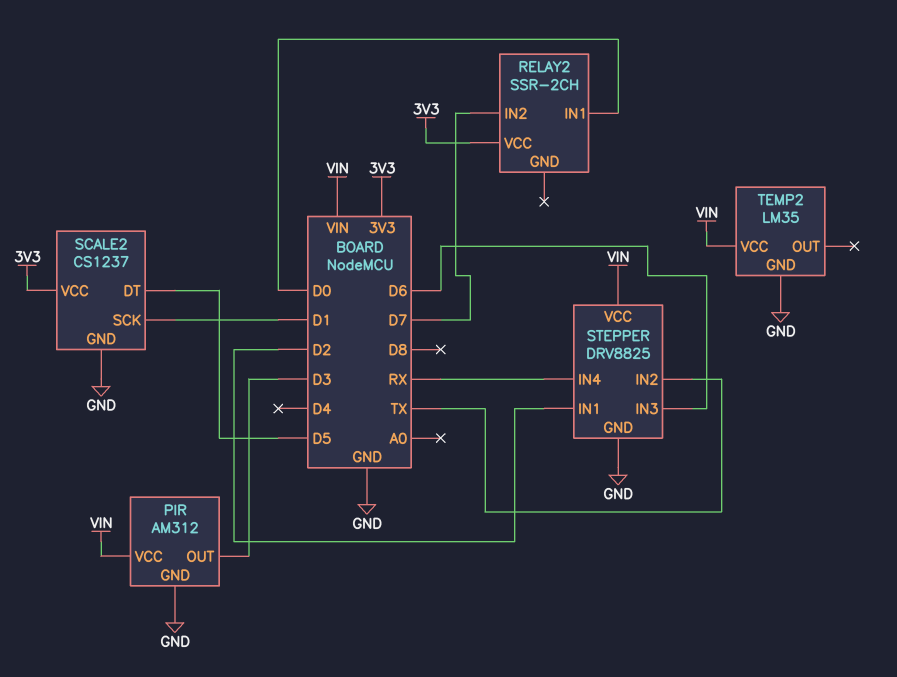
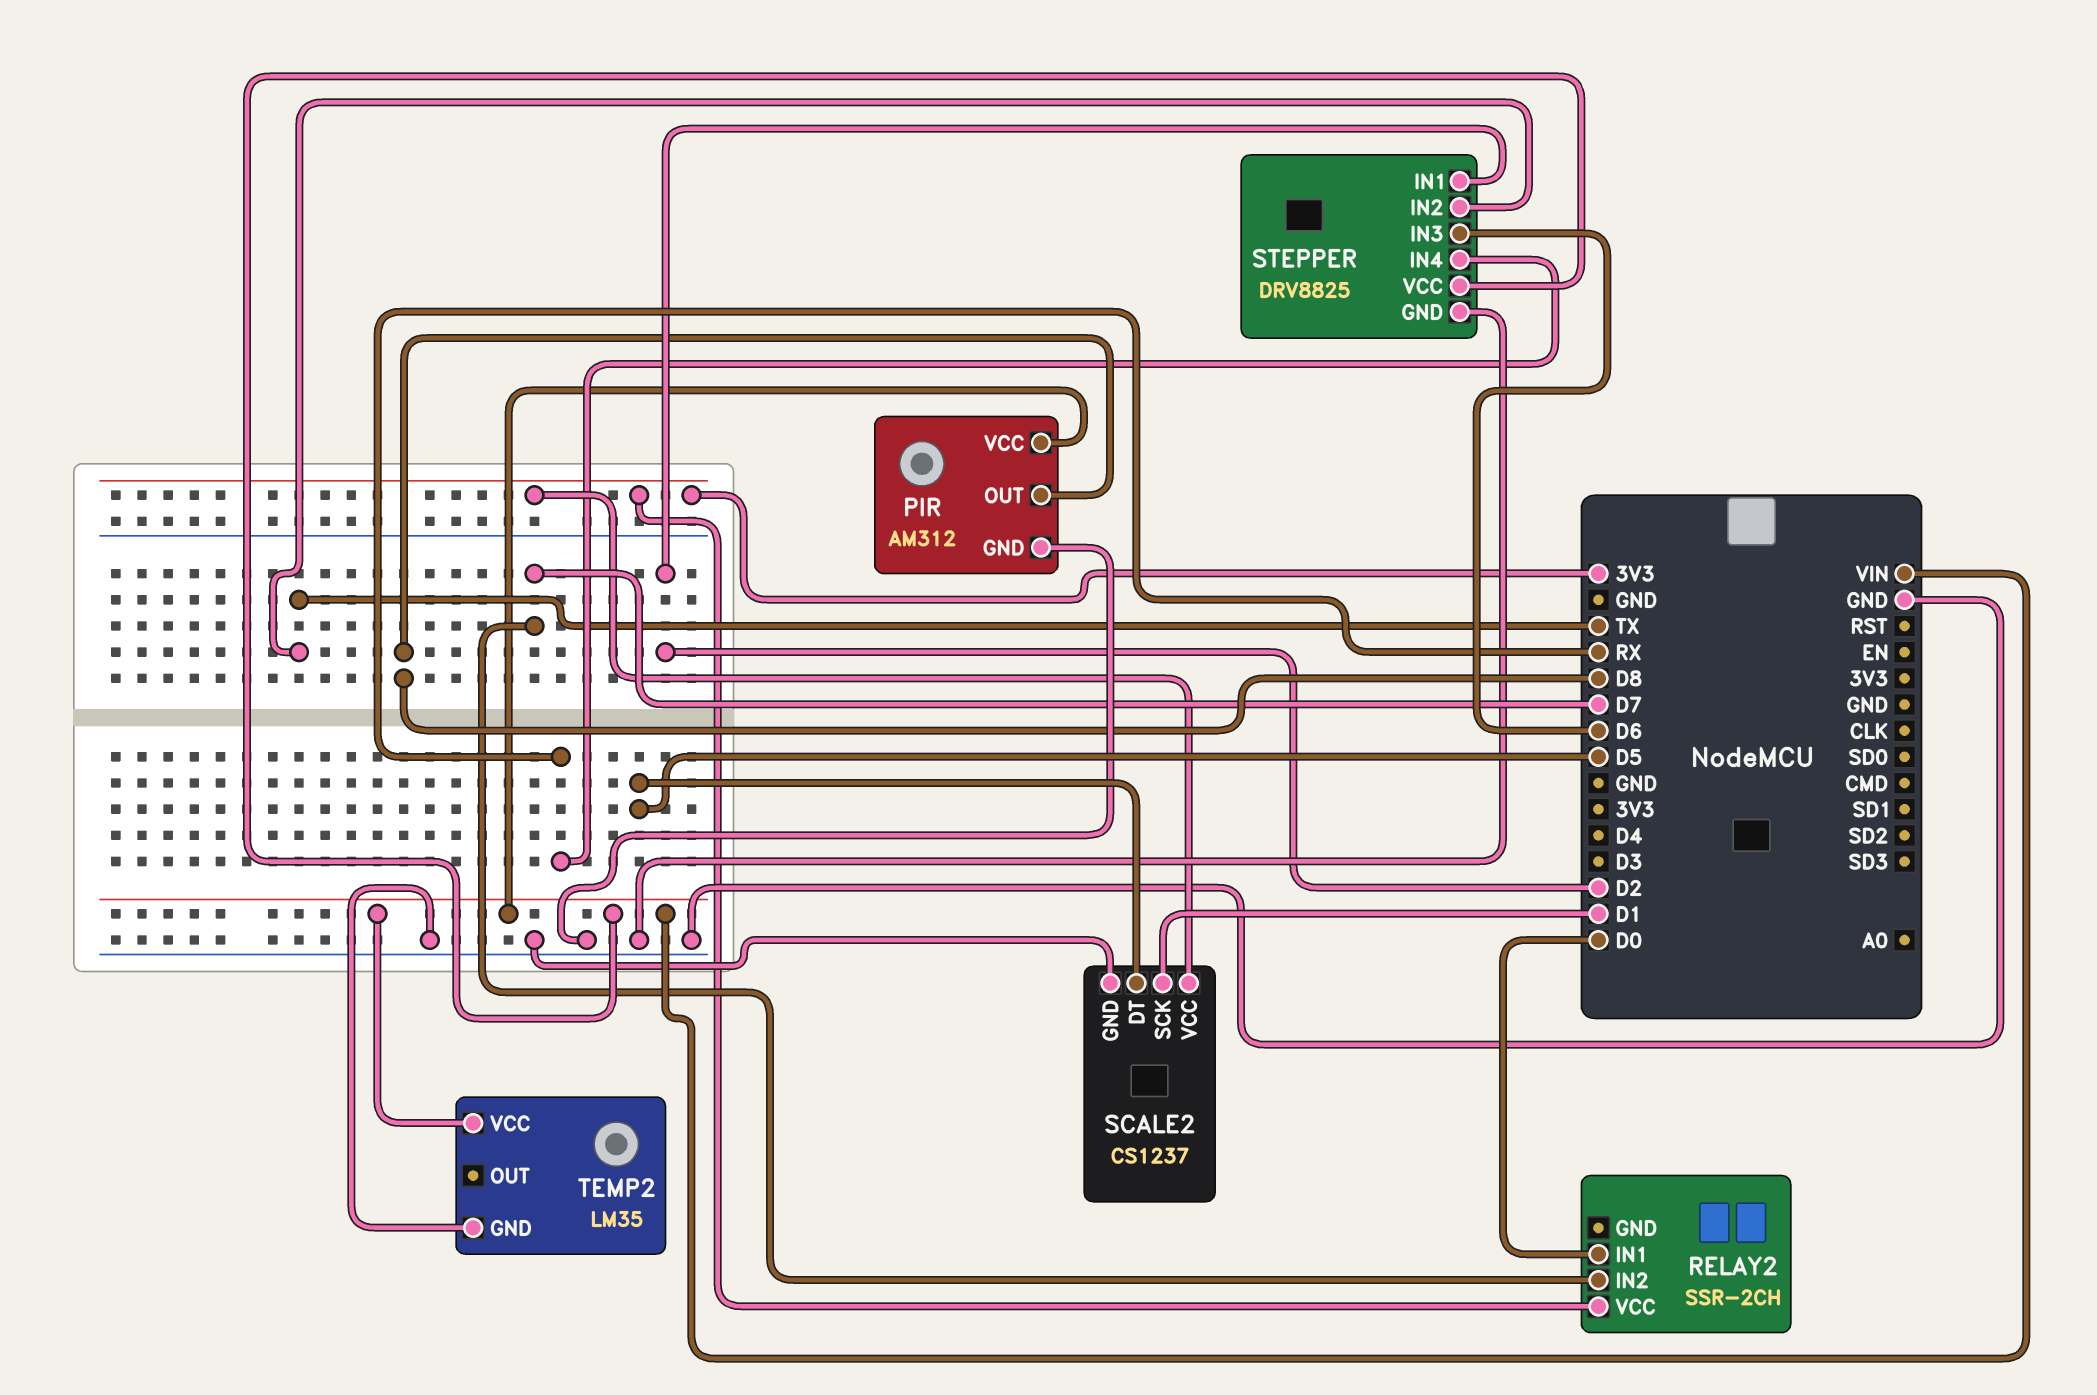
PIR pin OUT: D3 -> D8

